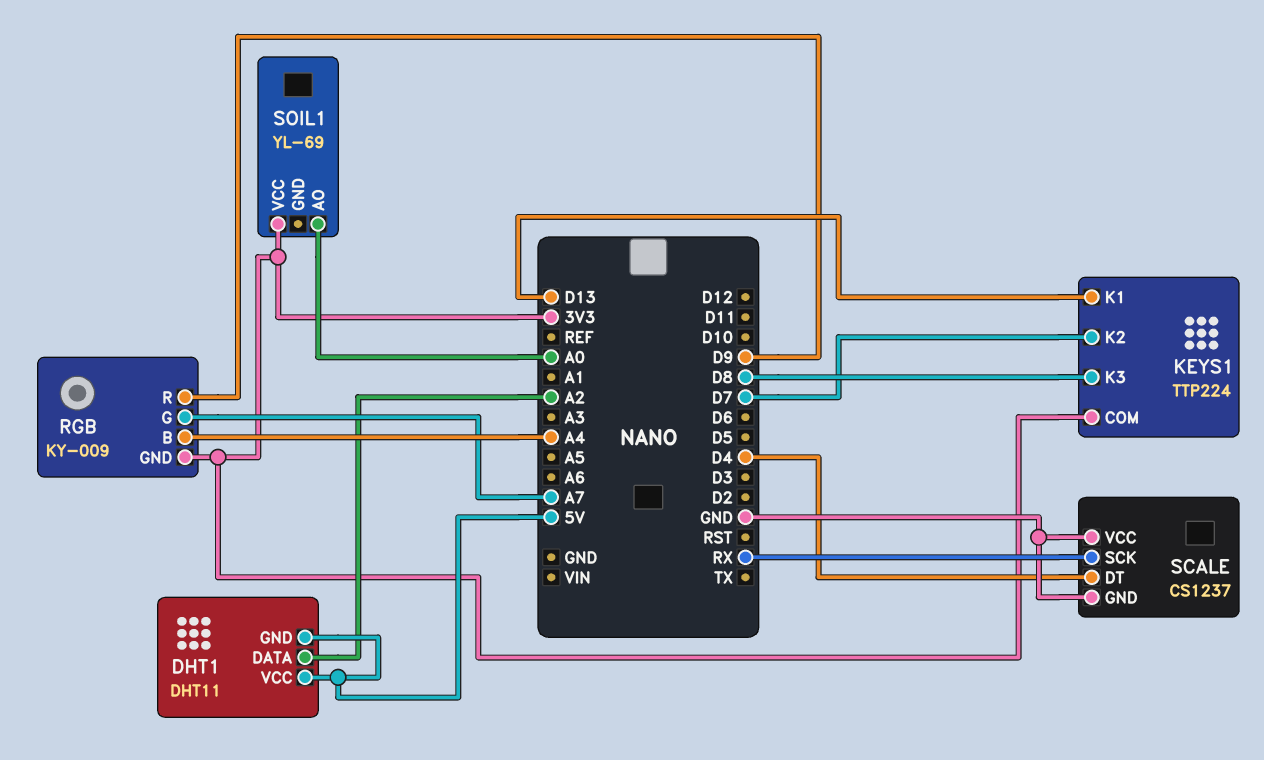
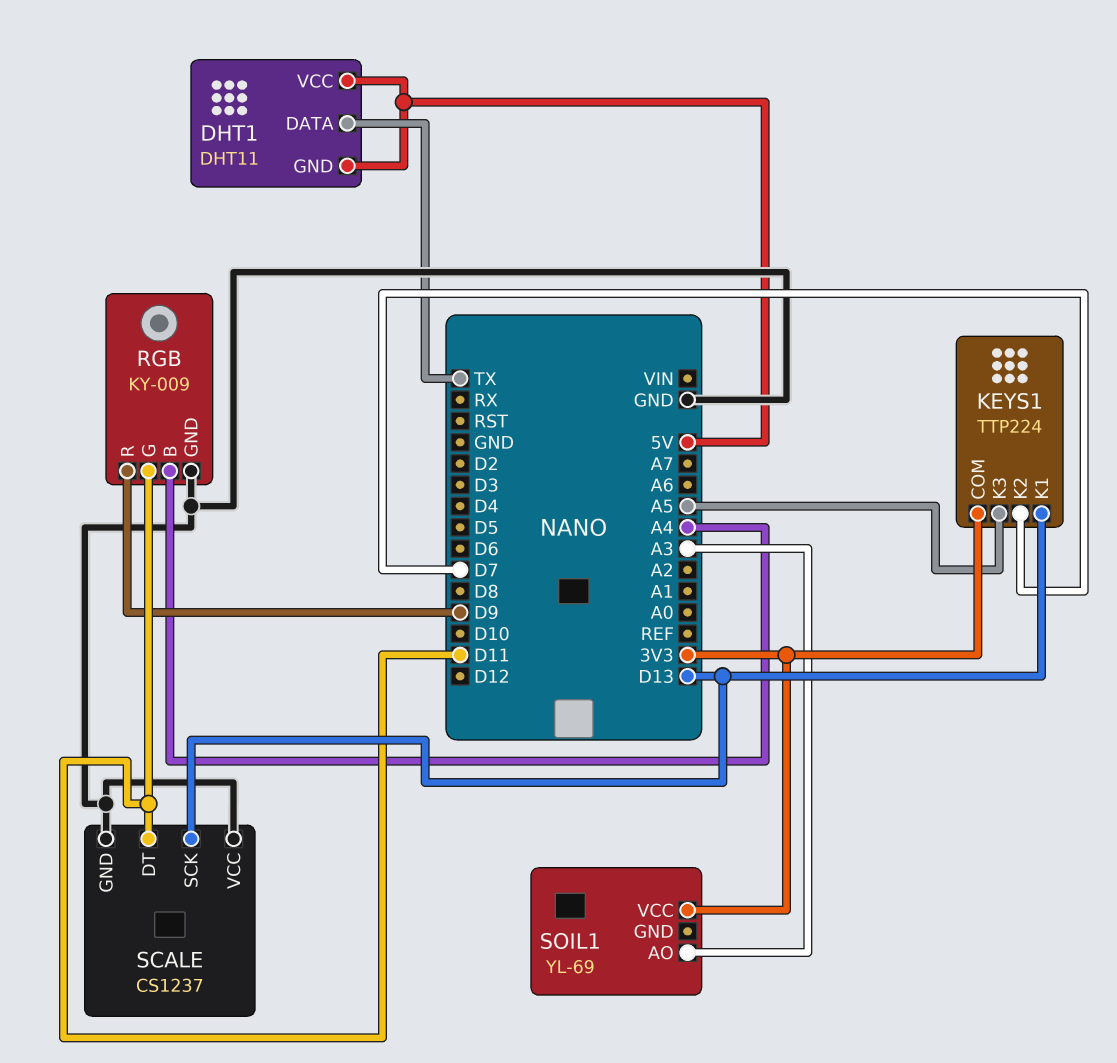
DHT1 pin DATA: A2 -> TX
KEYS1 pin K3: D8 -> A5
RGB pin G: A7 -> D11
RGB pin GND: 3V3 -> GND
SCALE pin DT: D4 -> D11
SCALE pin SCK: RX -> D13
SOIL1 pin AO: A0 -> A3

